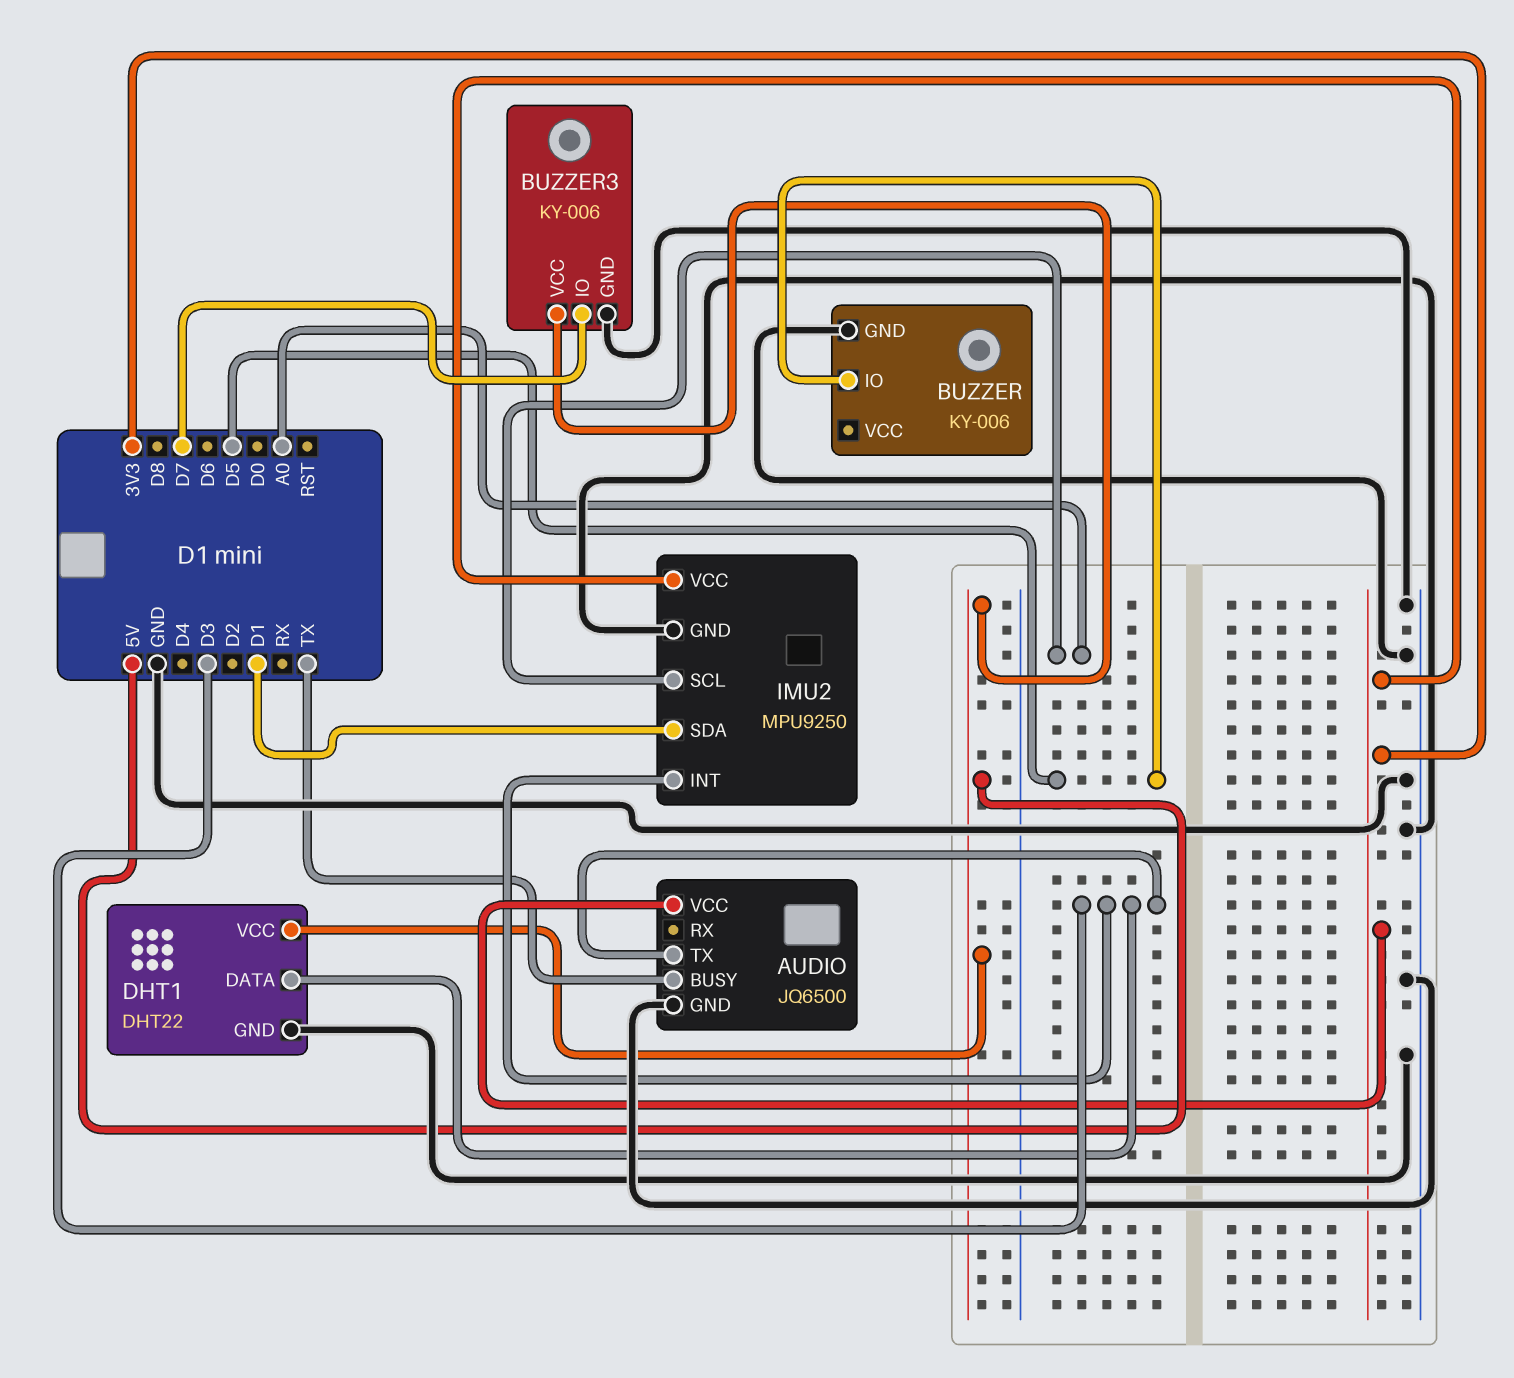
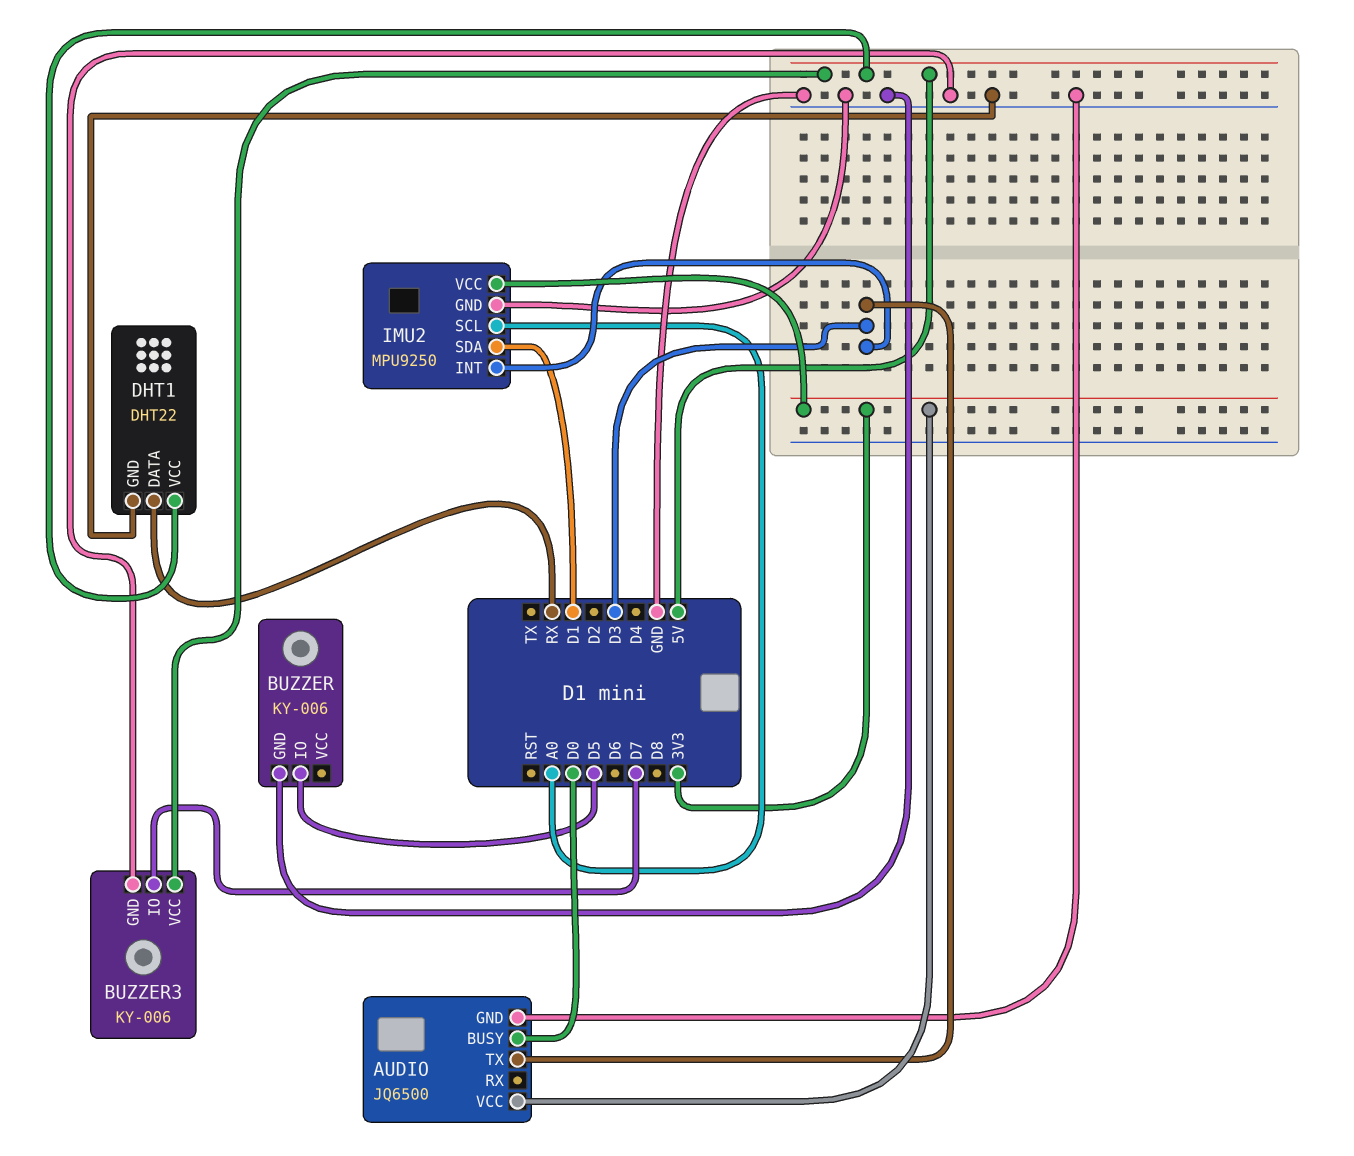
AUDIO pin BUSY: TX -> D0
DHT1 pin DATA: D3 -> RX

